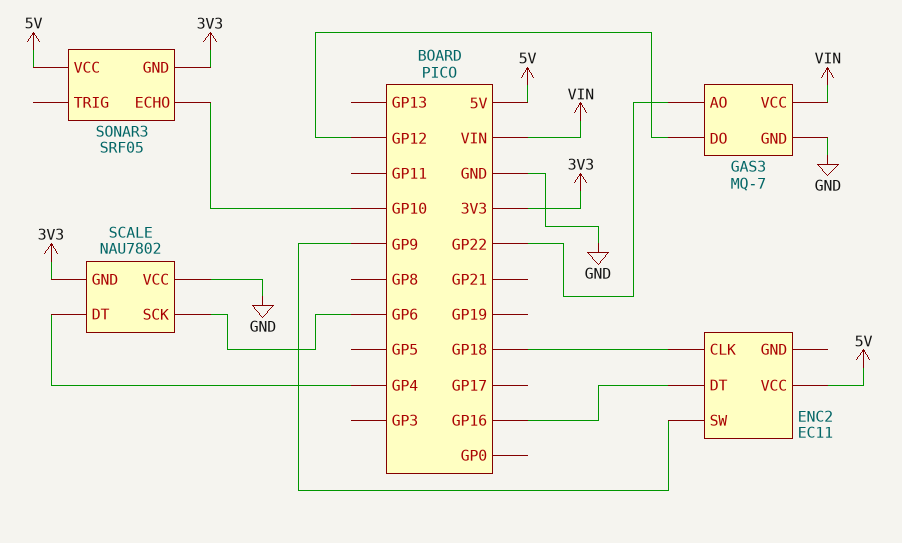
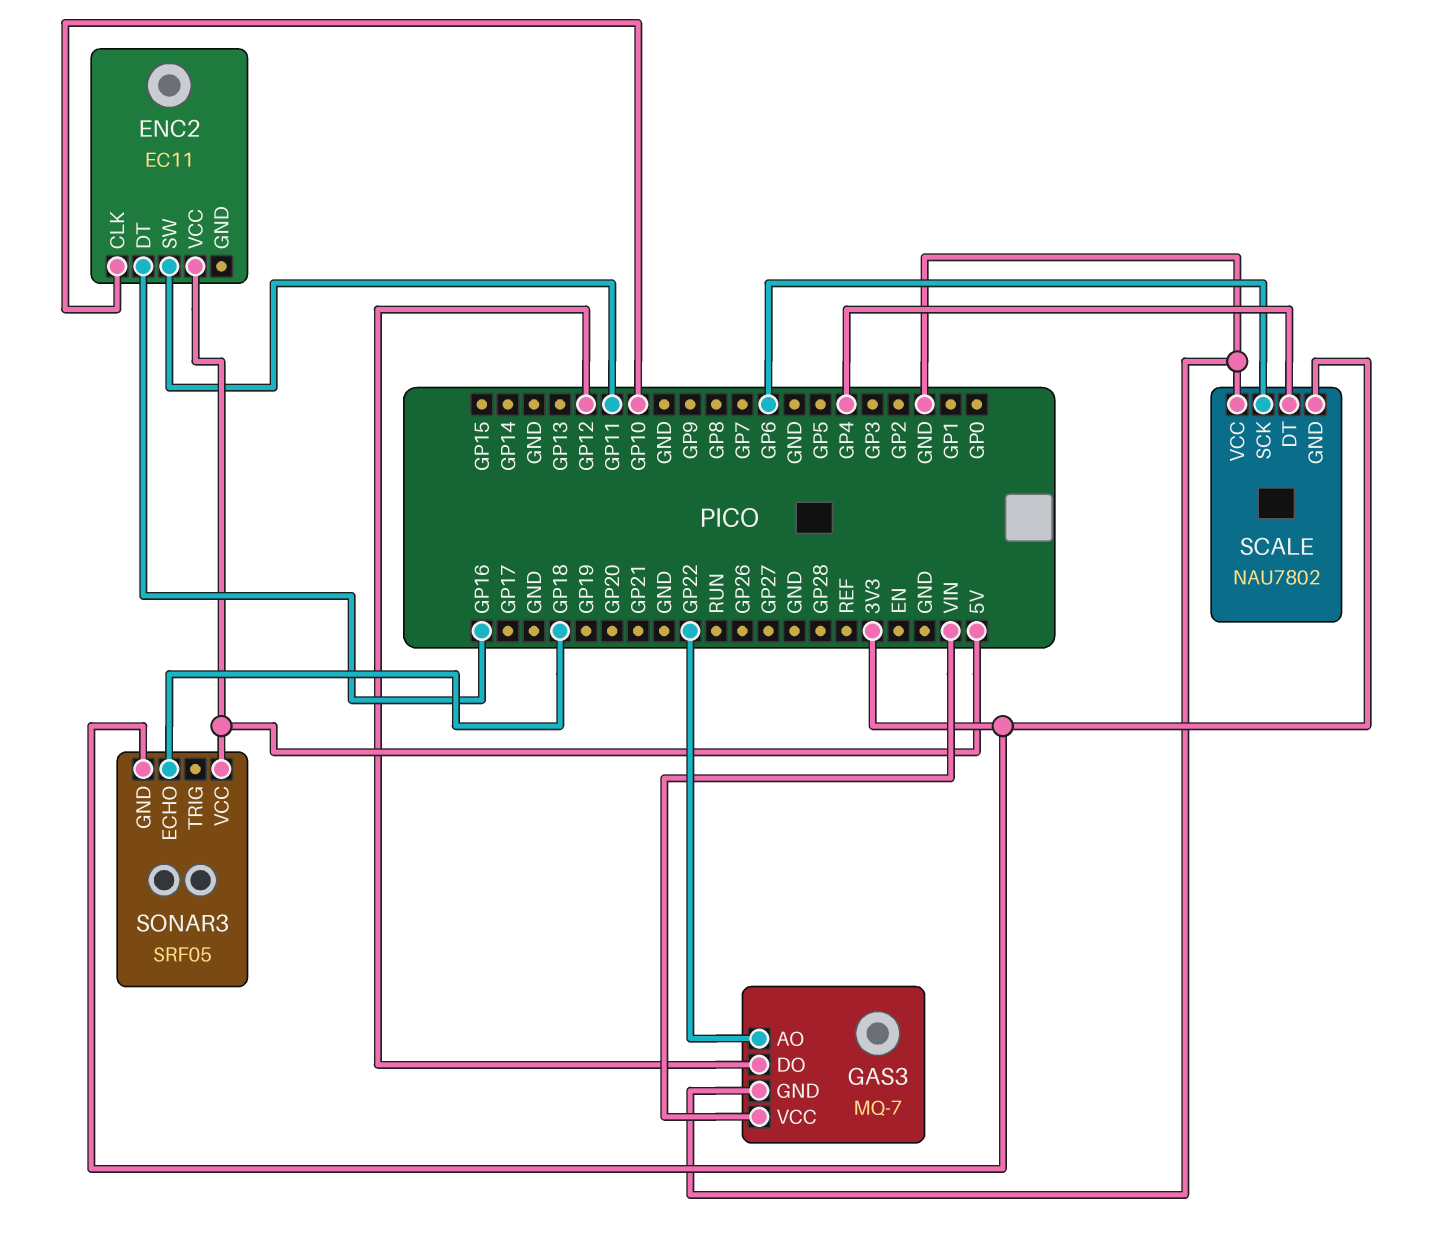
ENC2 pin CLK: GP18 -> GP10
ENC2 pin SW: GP9 -> GP11
SONAR3 pin ECHO: GP10 -> GP18

